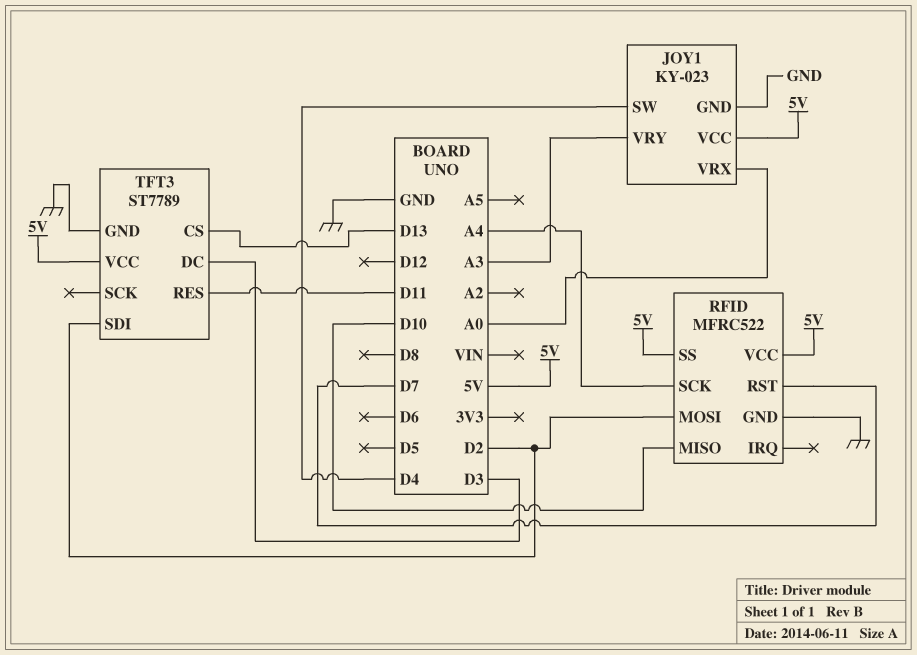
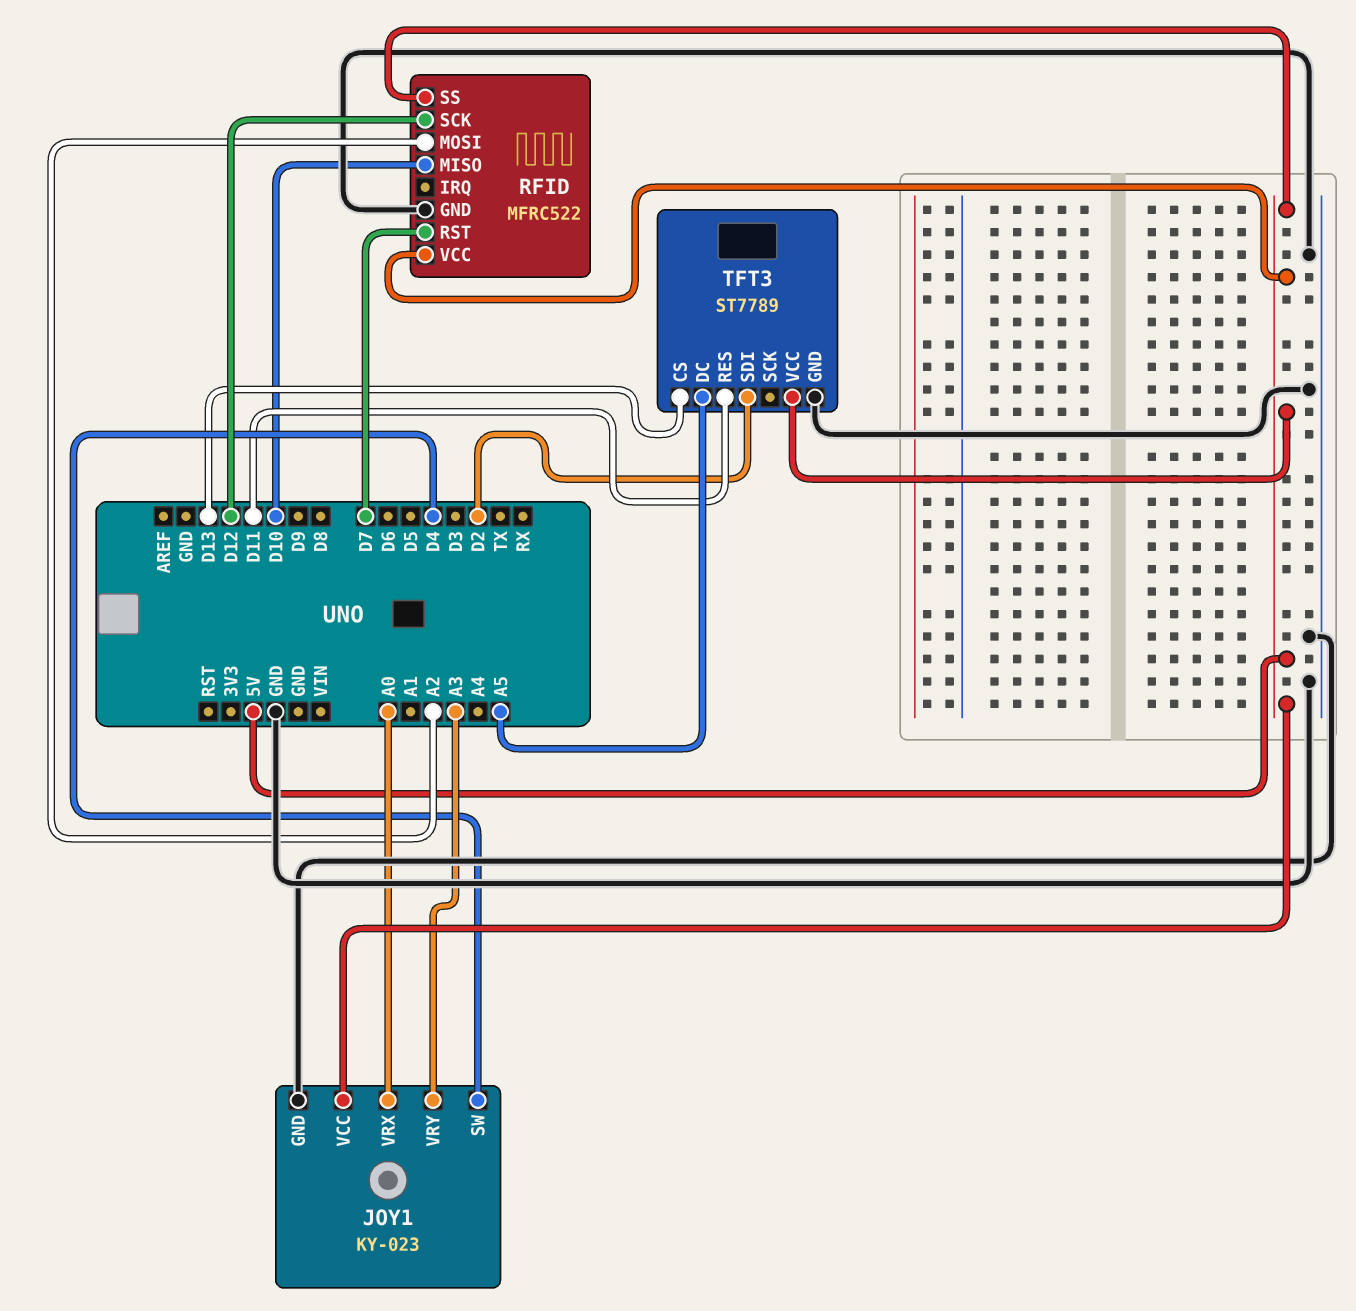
RFID pin MOSI: D2 -> A2
RFID pin SCK: A4 -> D12
TFT3 pin DC: D3 -> A5

